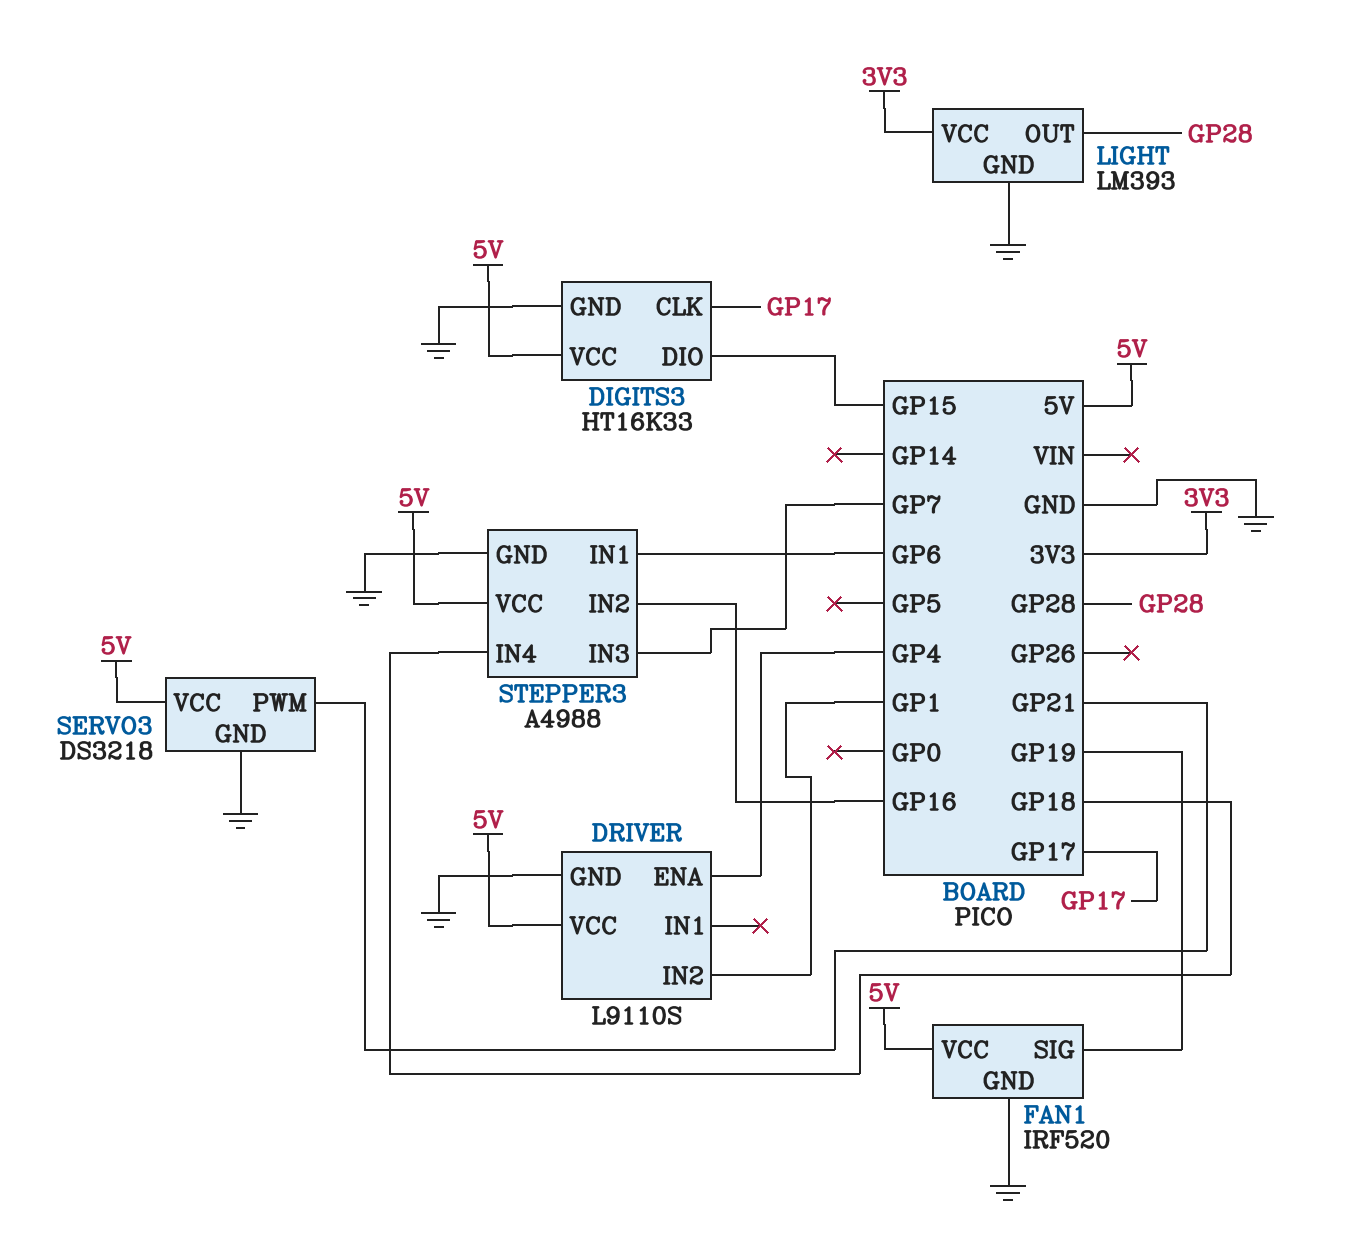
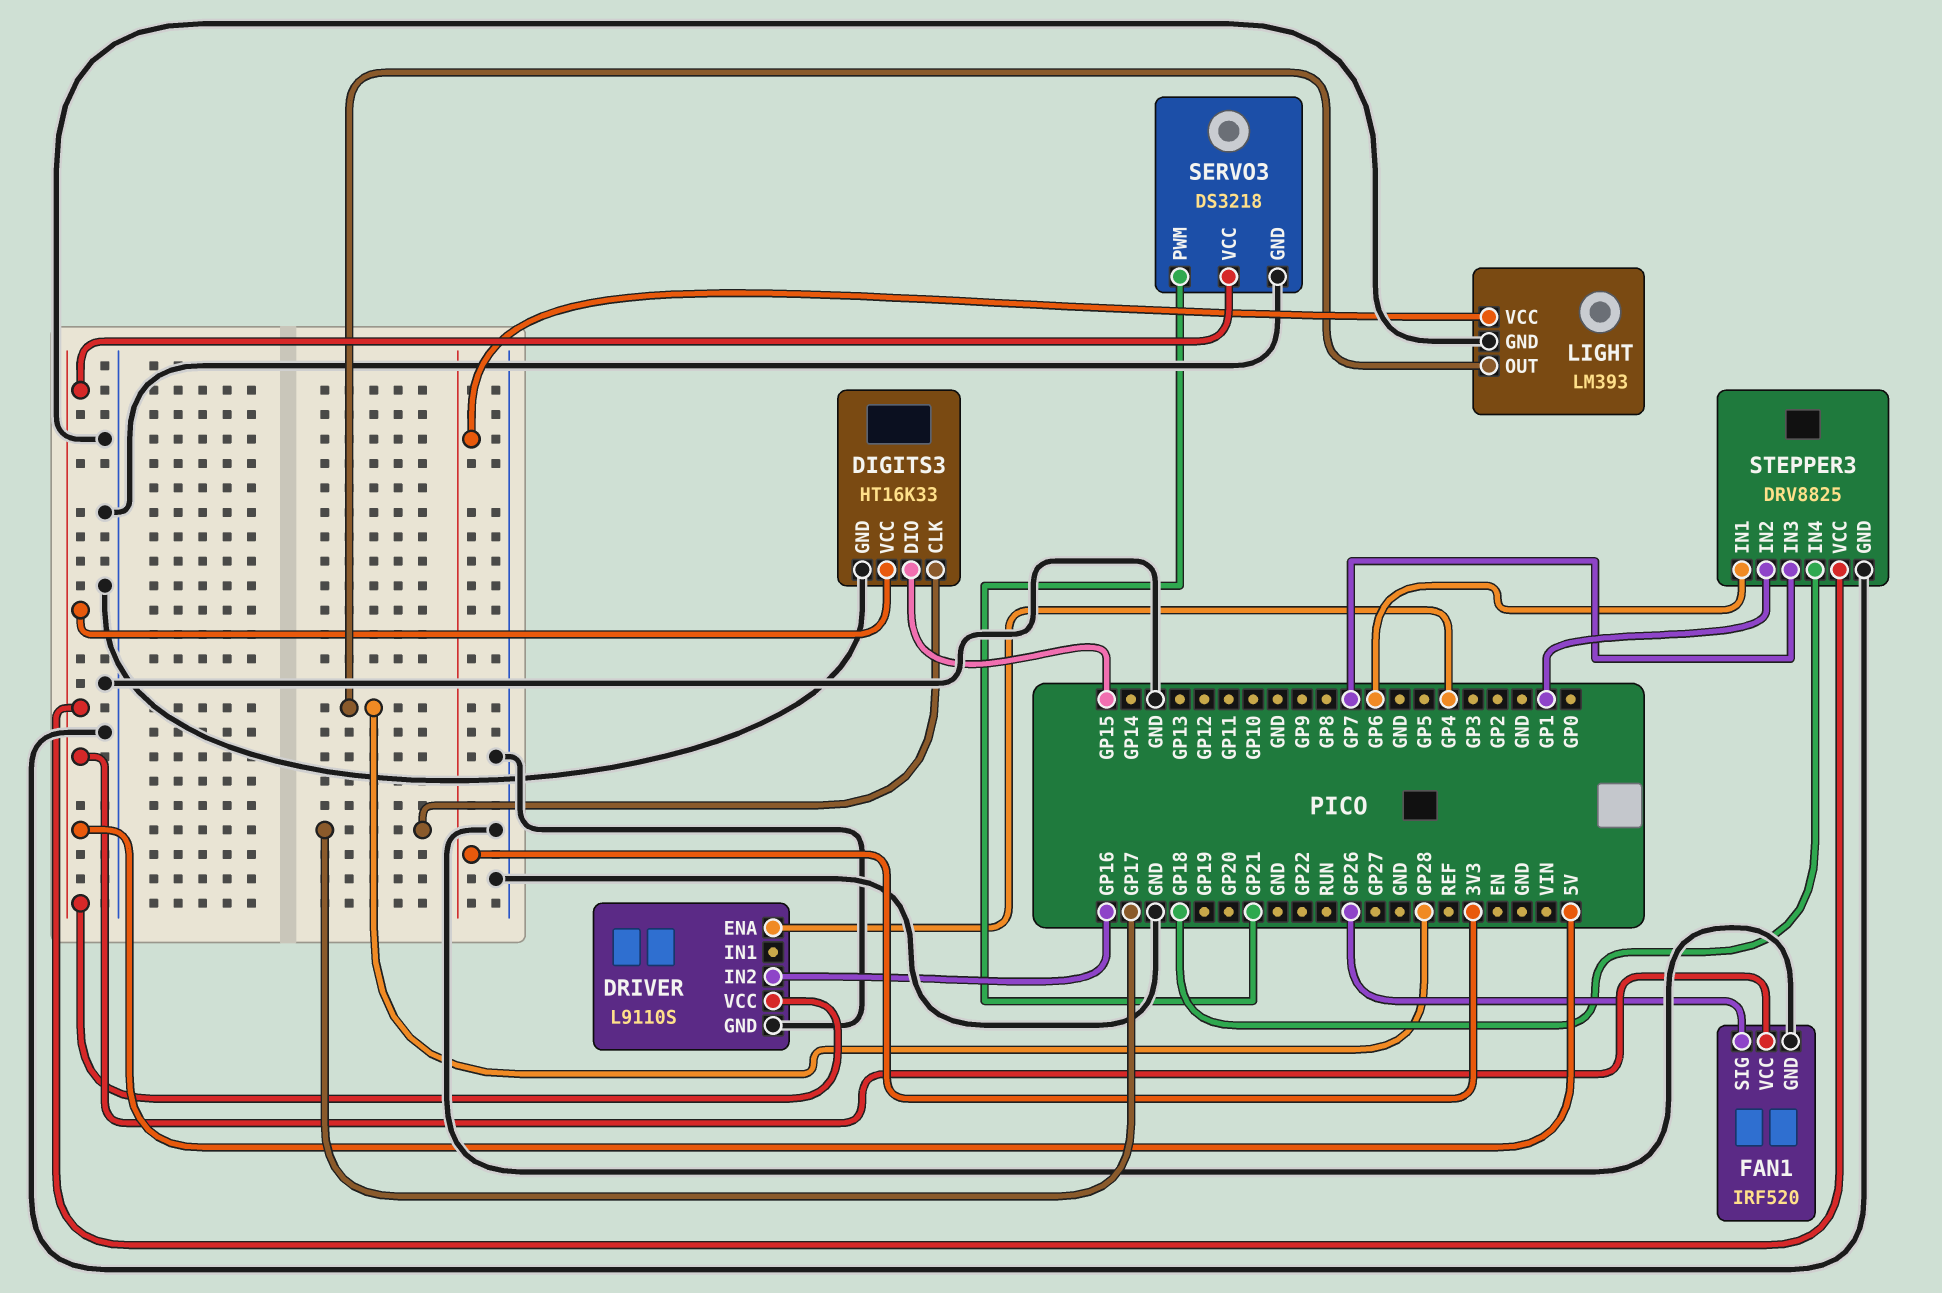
DRIVER pin IN2: GP1 -> GP16
FAN1 pin SIG: GP19 -> GP26
STEPPER3: A4988 -> DRV8825
STEPPER3 pin IN2: GP16 -> GP1

